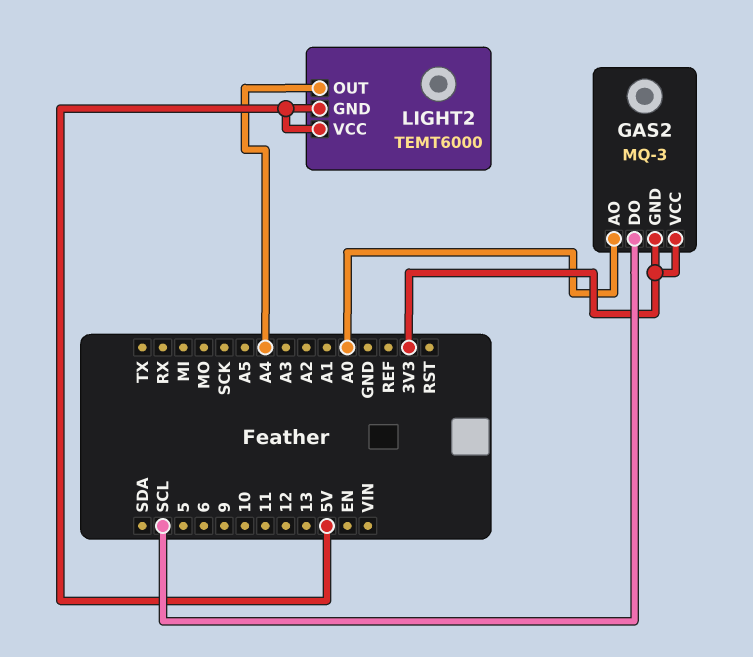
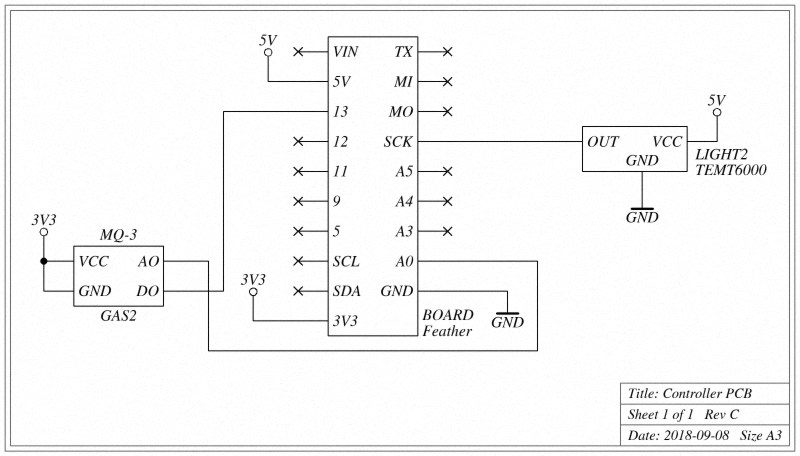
GAS2 pin DO: SCL -> 13
LIGHT2 pin GND: 5V -> GND
LIGHT2 pin OUT: A4 -> SCK

